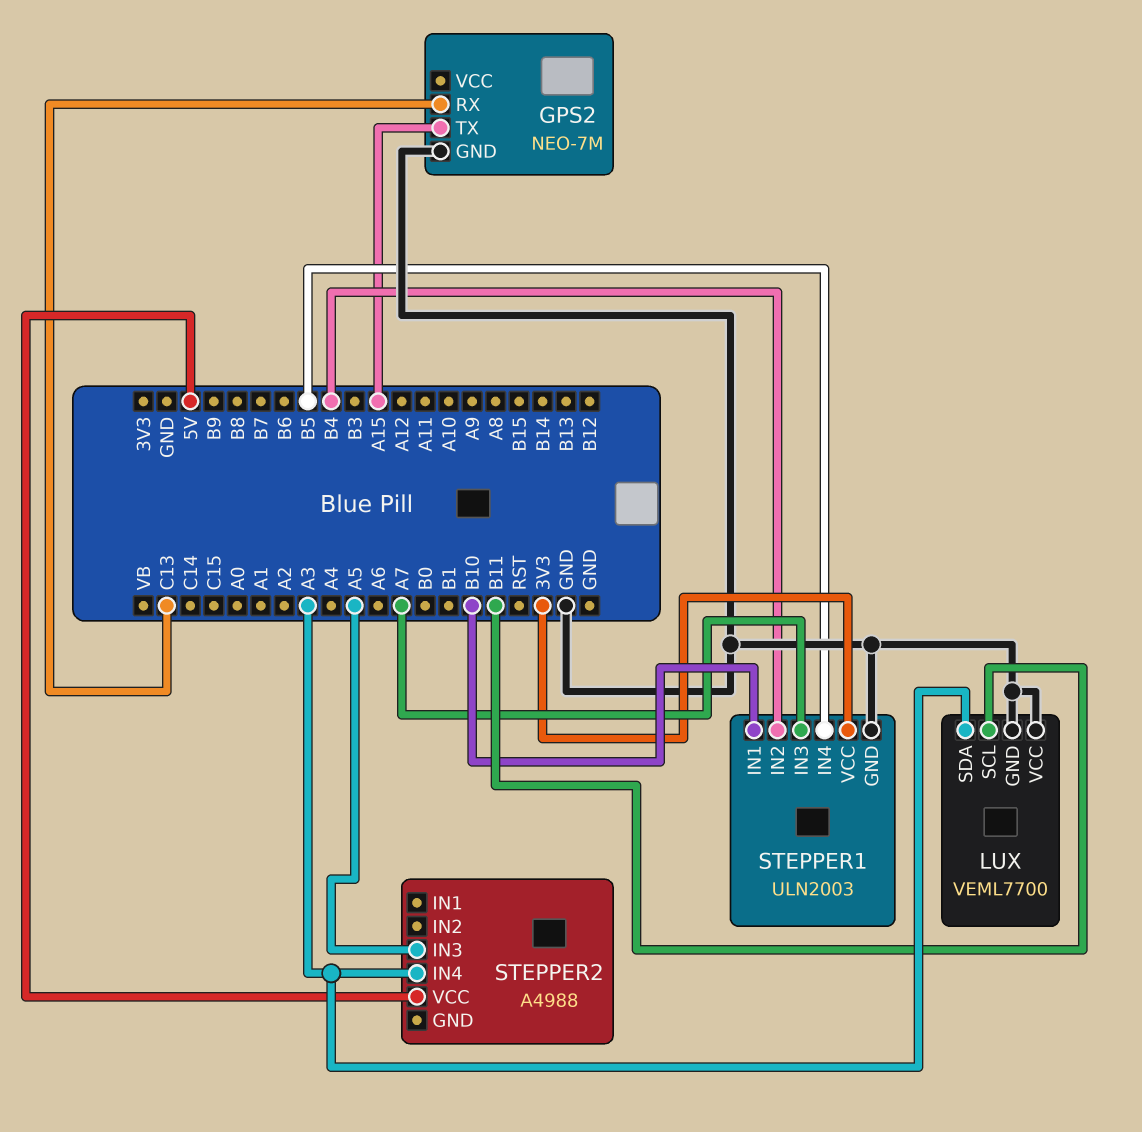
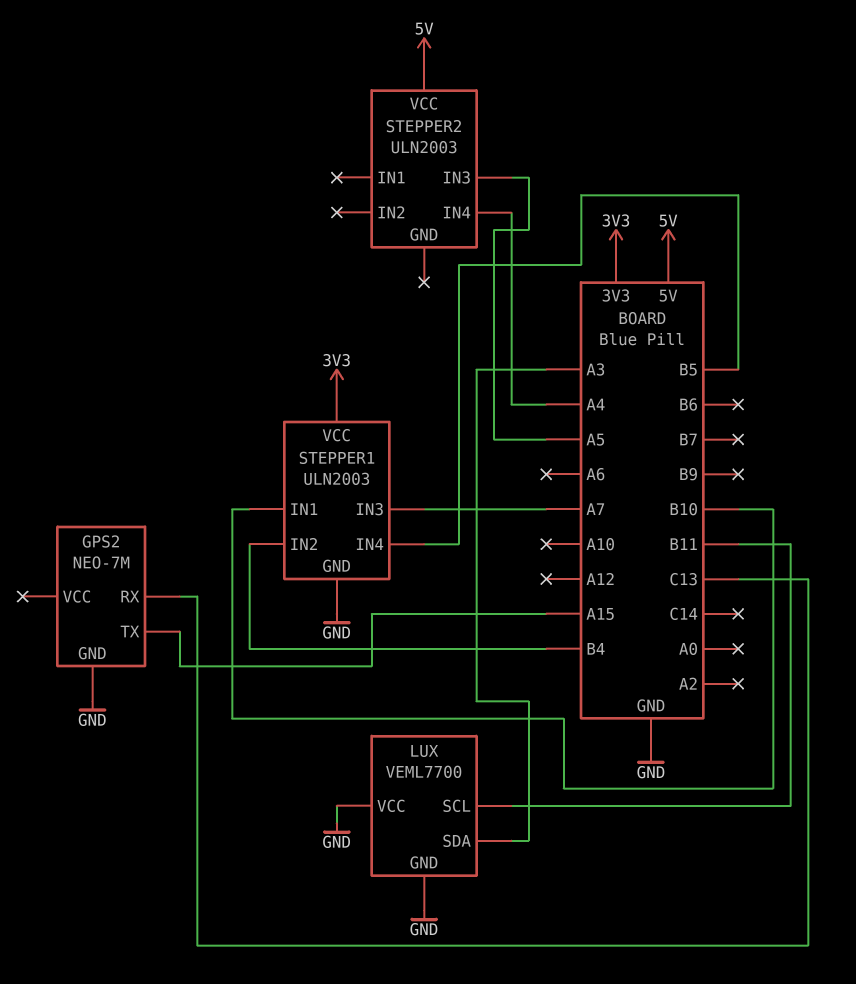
STEPPER2: A4988 -> ULN2003
STEPPER2 pin IN4: A3 -> A4

